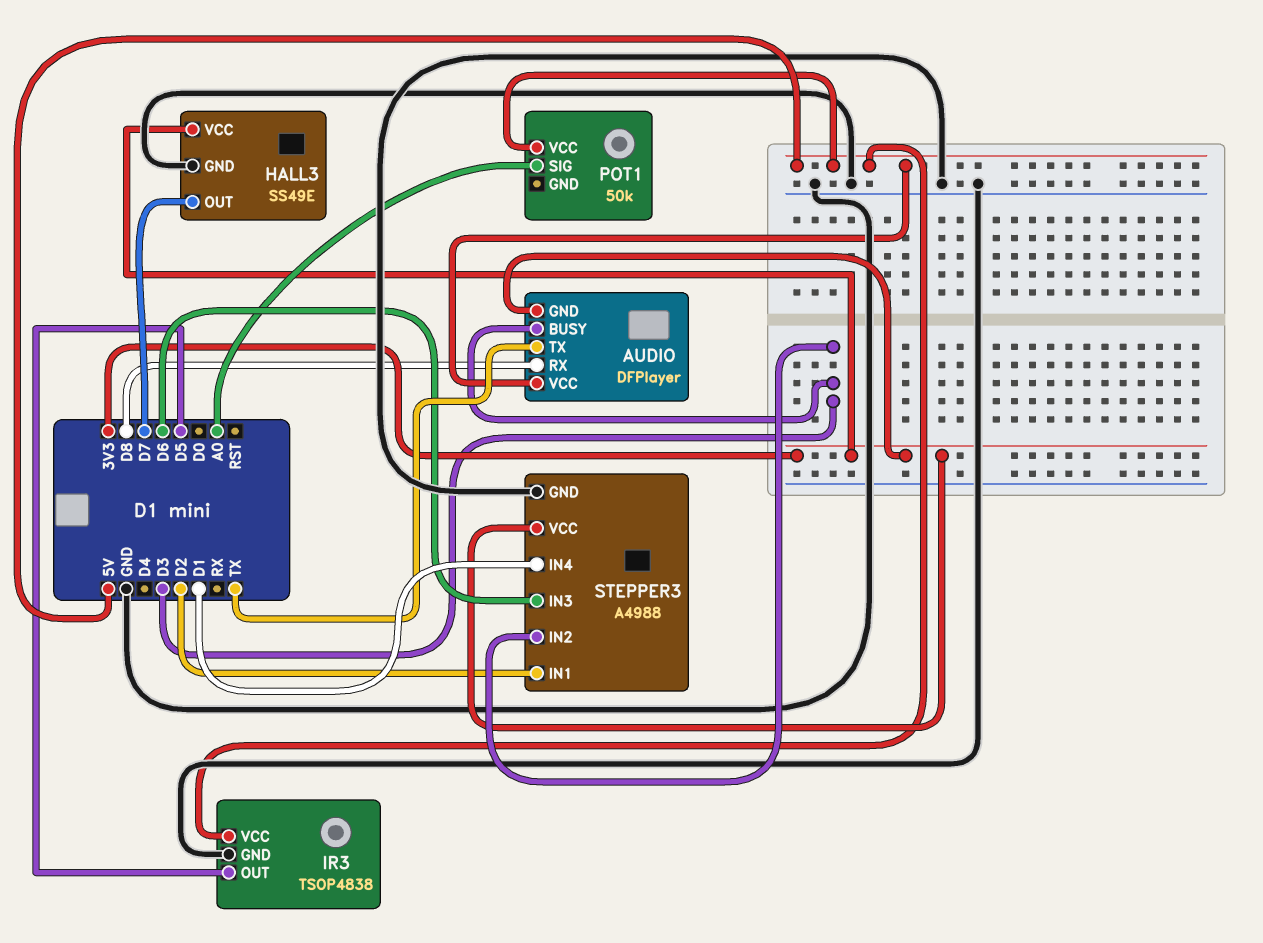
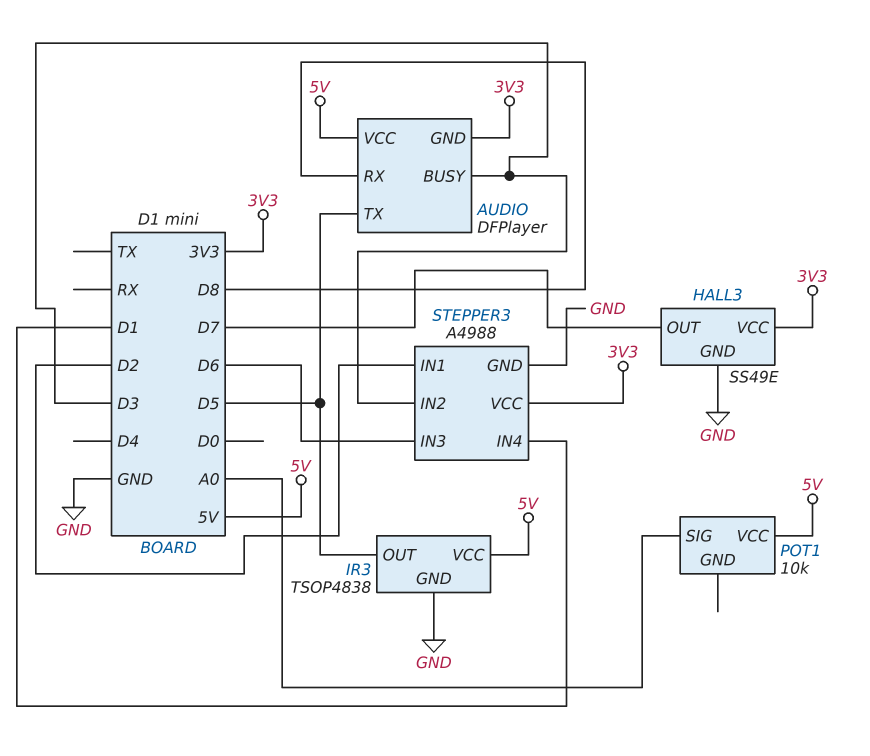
AUDIO pin TX: TX -> D5
POT1: 50k -> 10k

